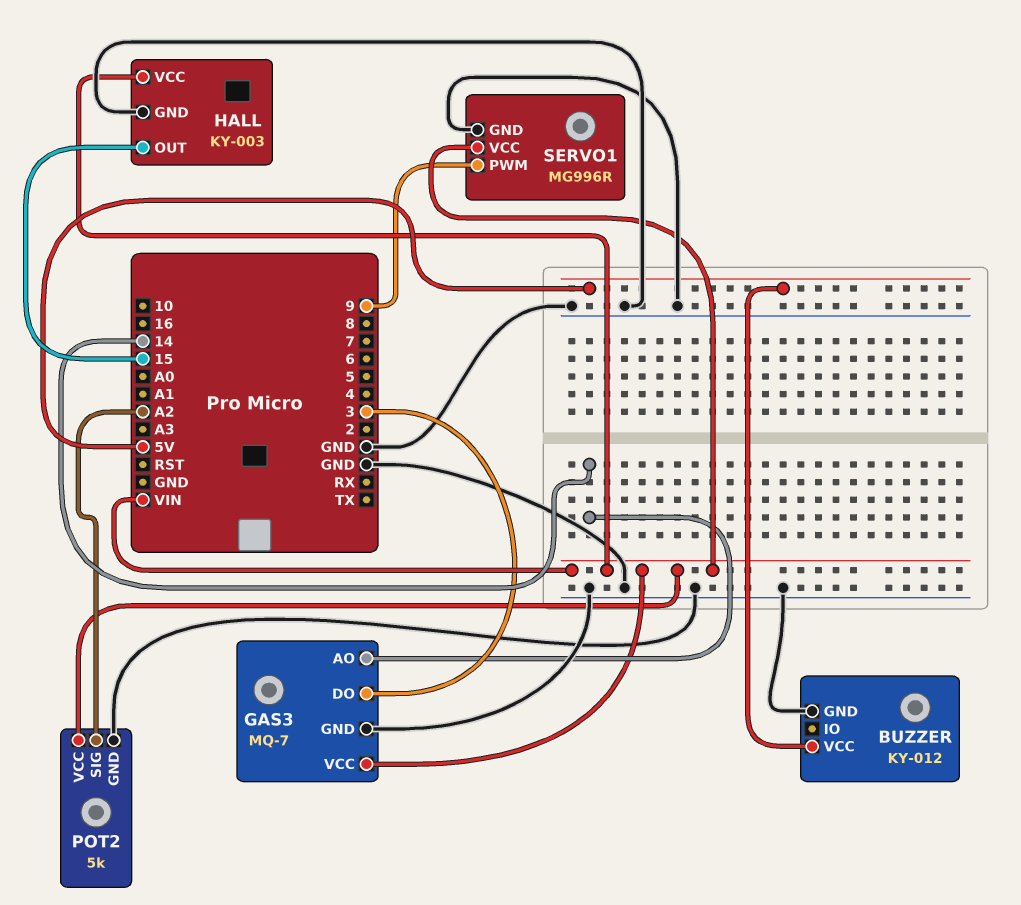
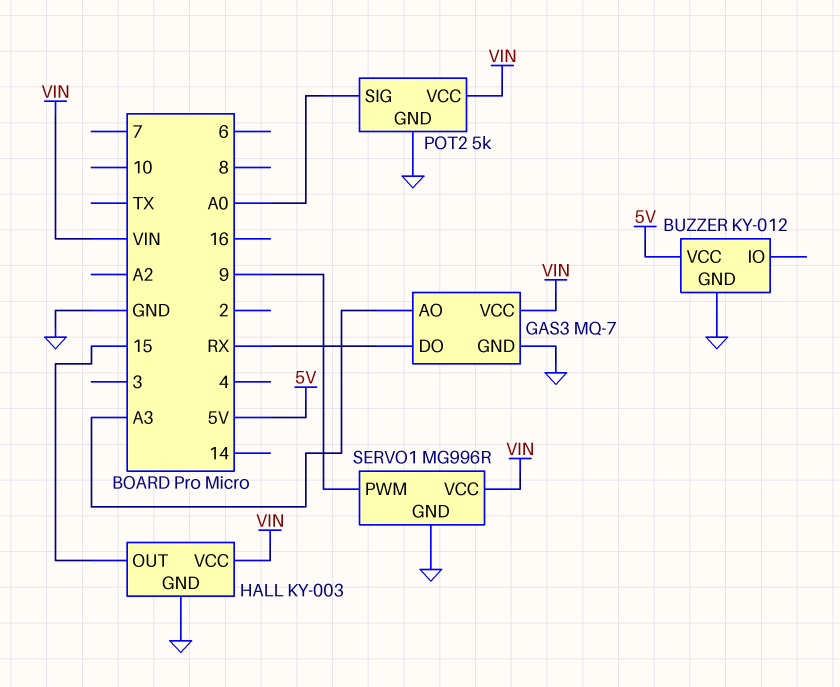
GAS3 pin AO: 14 -> A3
GAS3 pin DO: 3 -> RX
POT2 pin SIG: A2 -> A0

